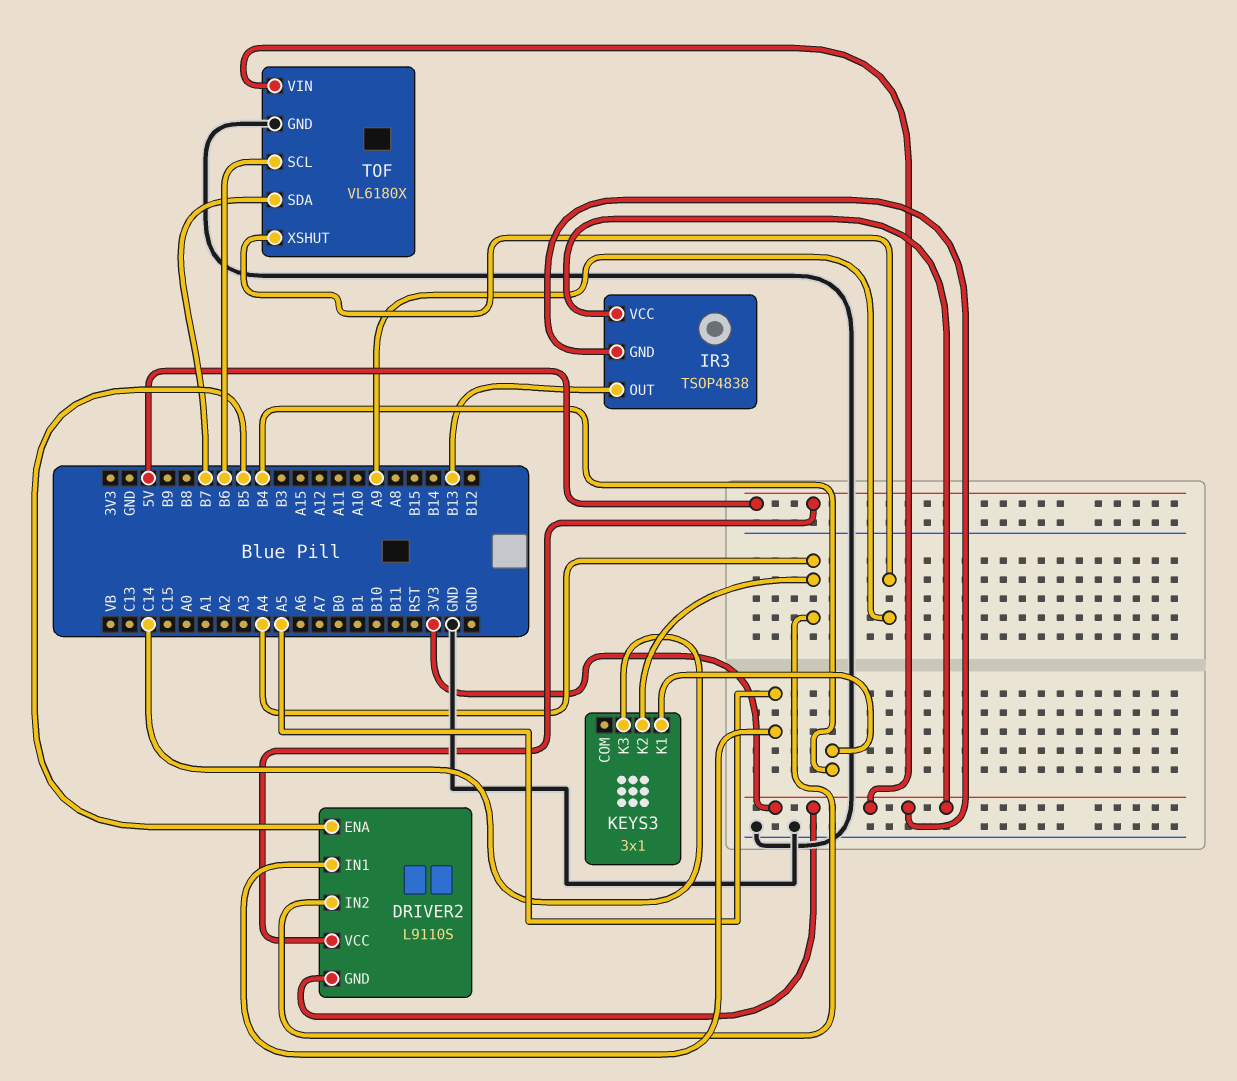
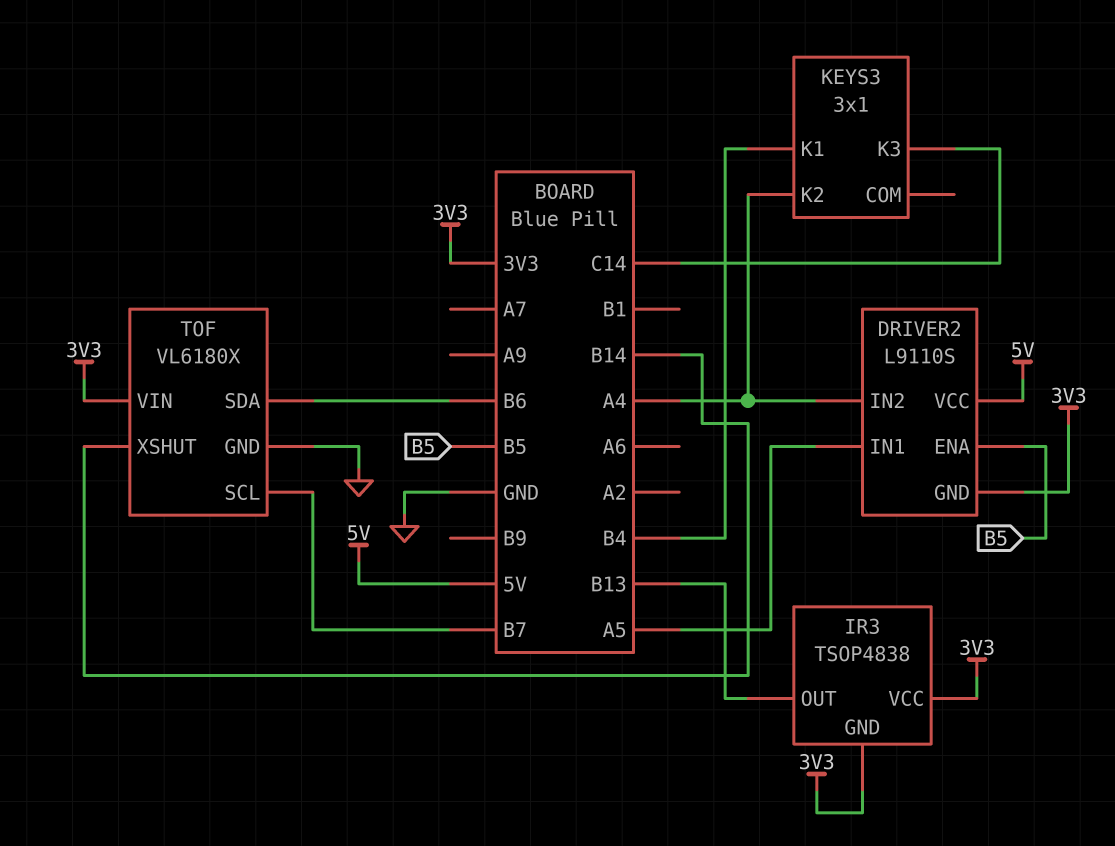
TOF pin SCL: B6 -> B7
TOF pin SDA: B7 -> B6
TOF pin XSHUT: A9 -> B14

